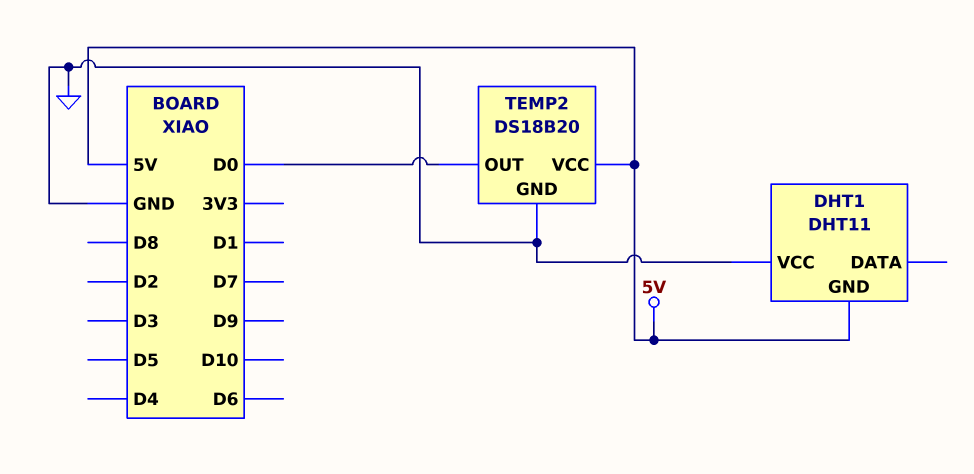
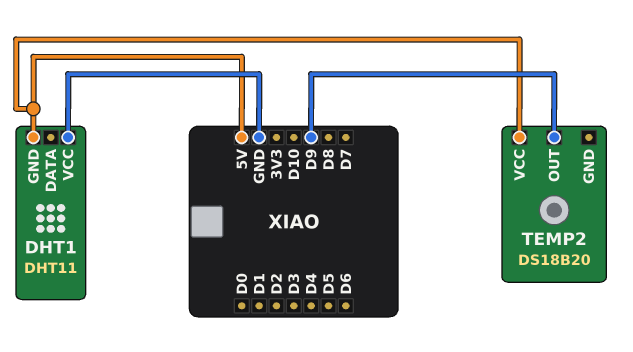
TEMP2 pin GND: GND -> none
TEMP2 pin OUT: D0 -> D9

